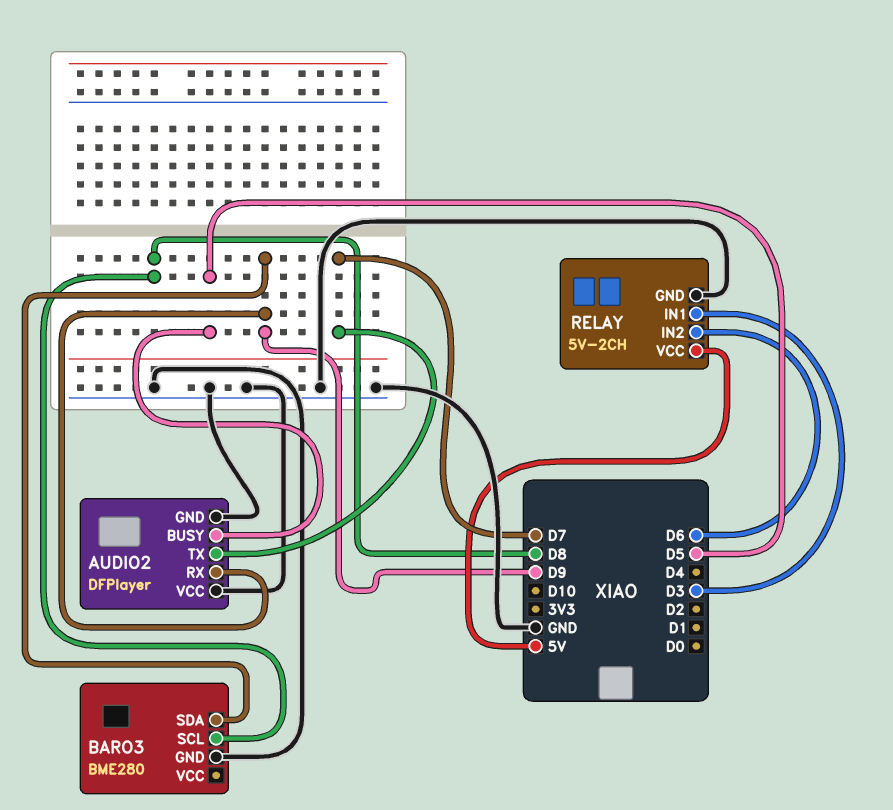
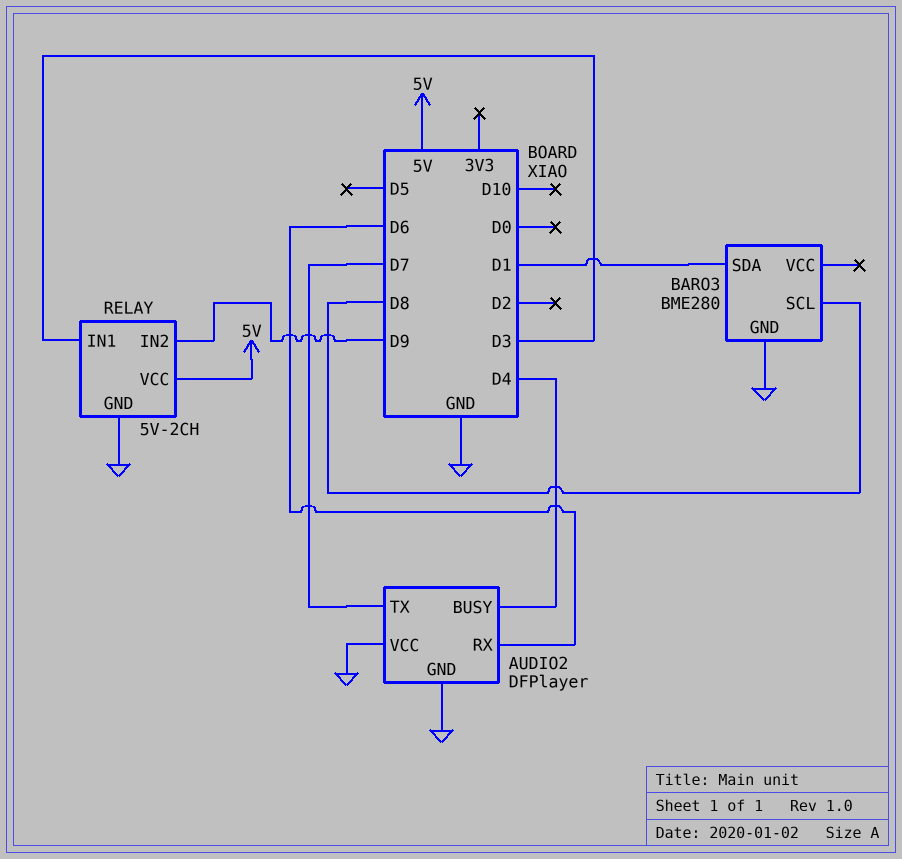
AUDIO2 pin BUSY: D5 -> D4
AUDIO2 pin RX: D9 -> D6
BARO3 pin SDA: D9 -> D1
RELAY pin IN2: D6 -> D9

